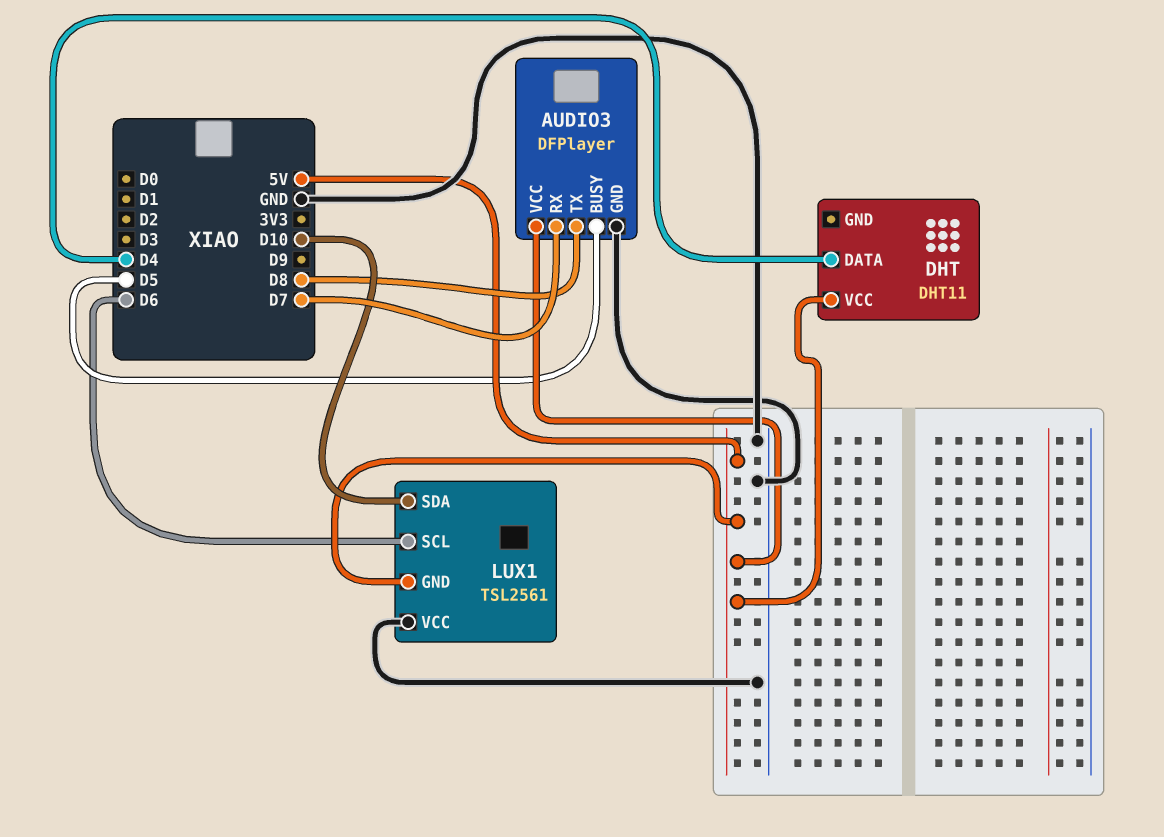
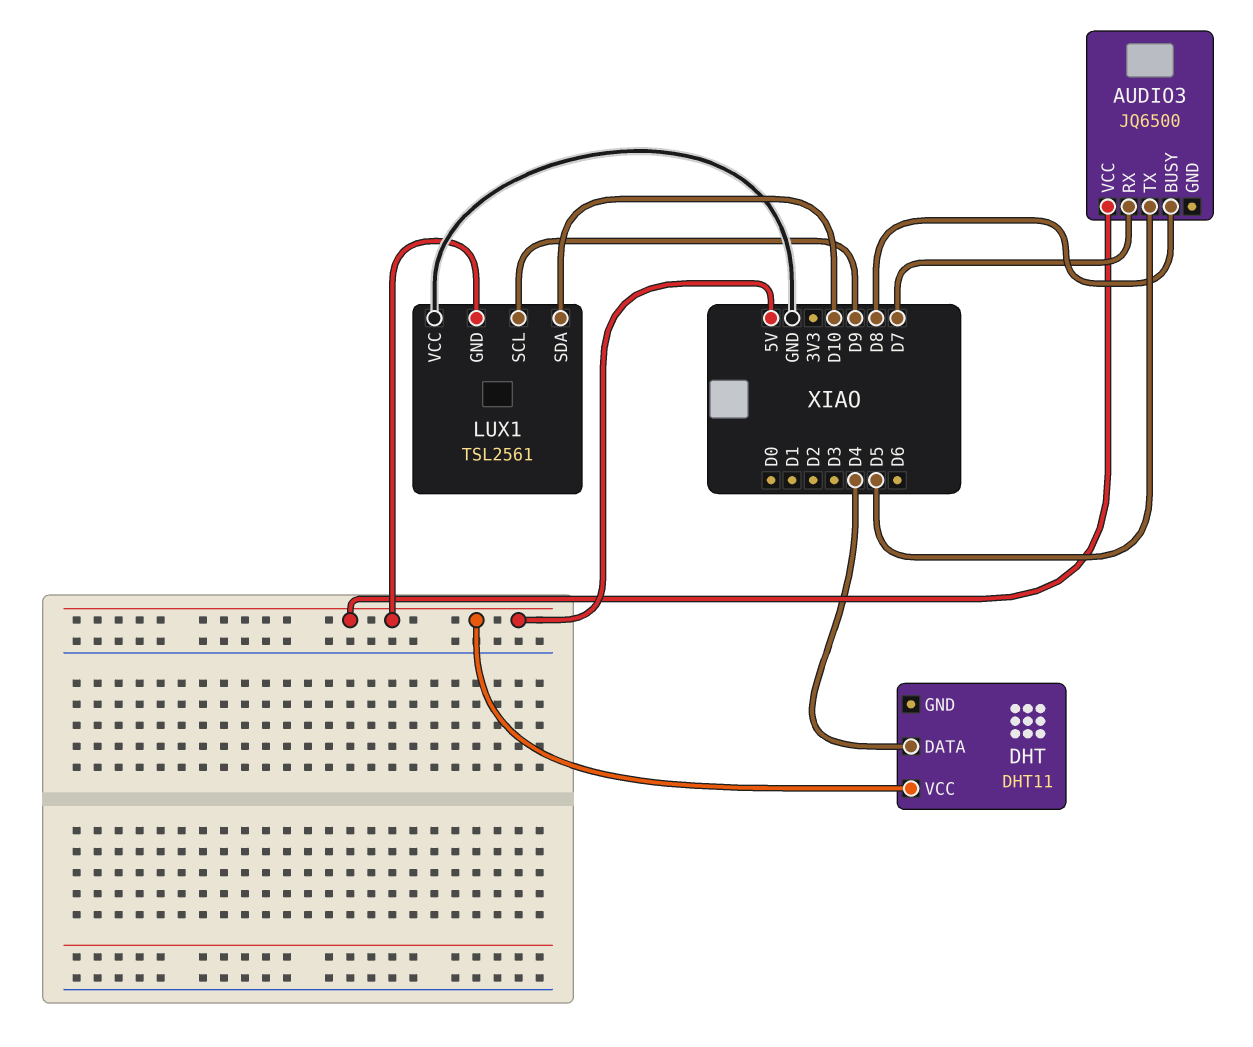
AUDIO3: DFPlayer -> JQ6500
AUDIO3 pin BUSY: D5 -> D8
AUDIO3 pin GND: GND -> none
AUDIO3 pin TX: D8 -> D5
LUX1 pin SCL: D6 -> D9

